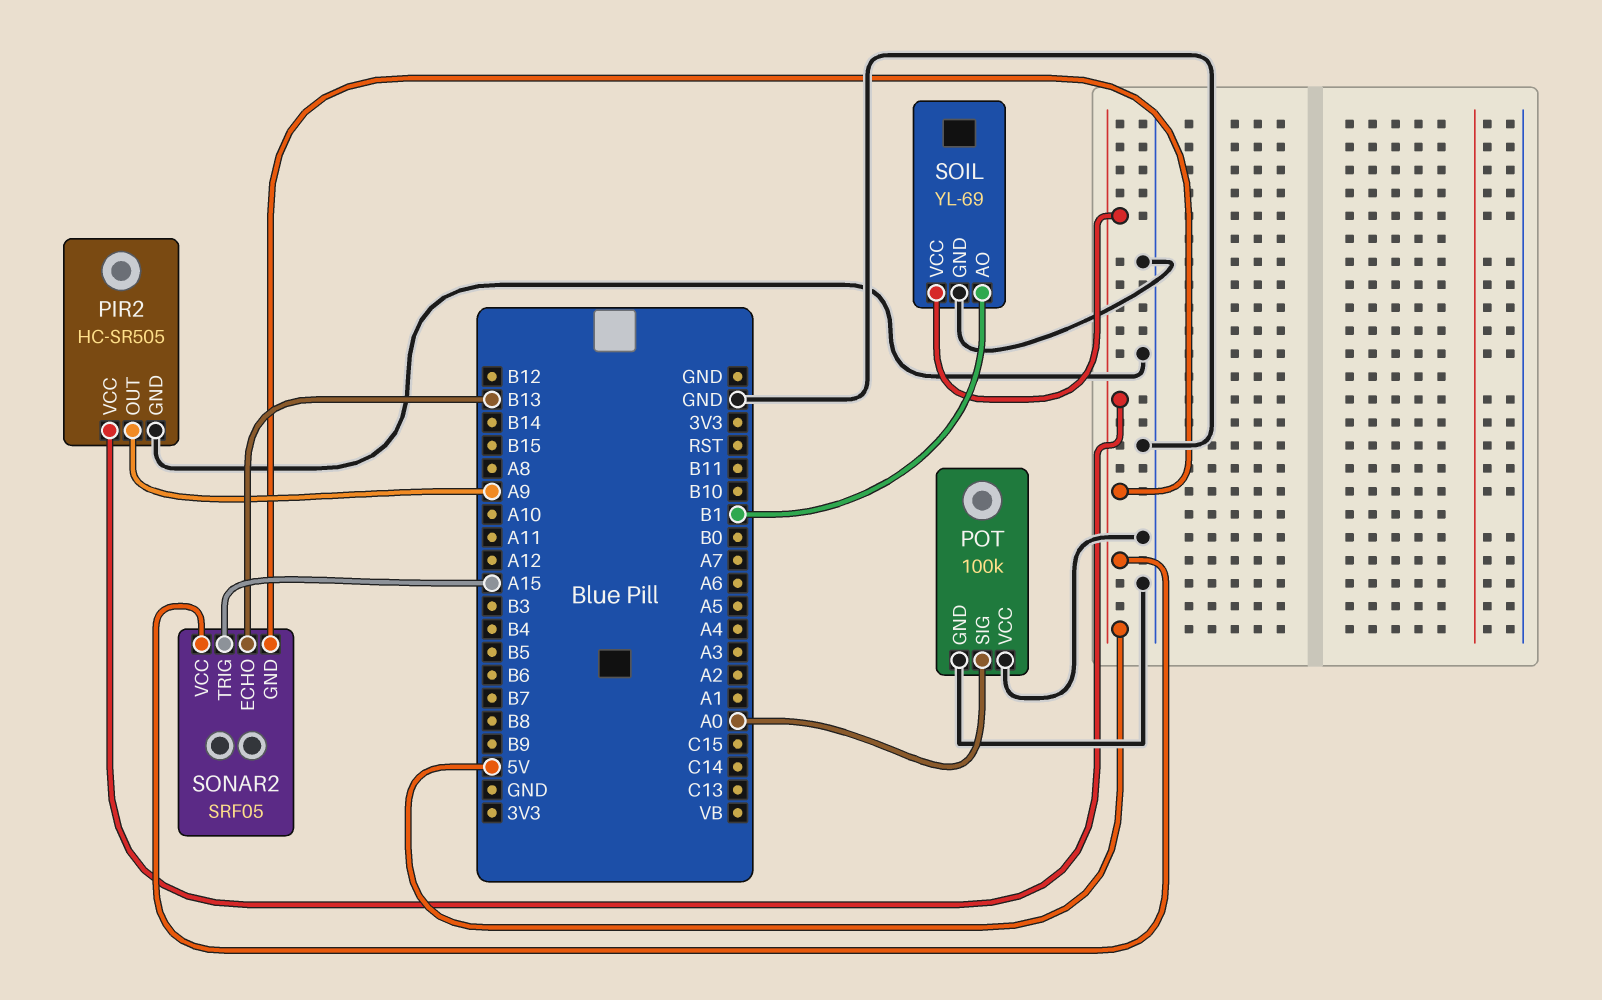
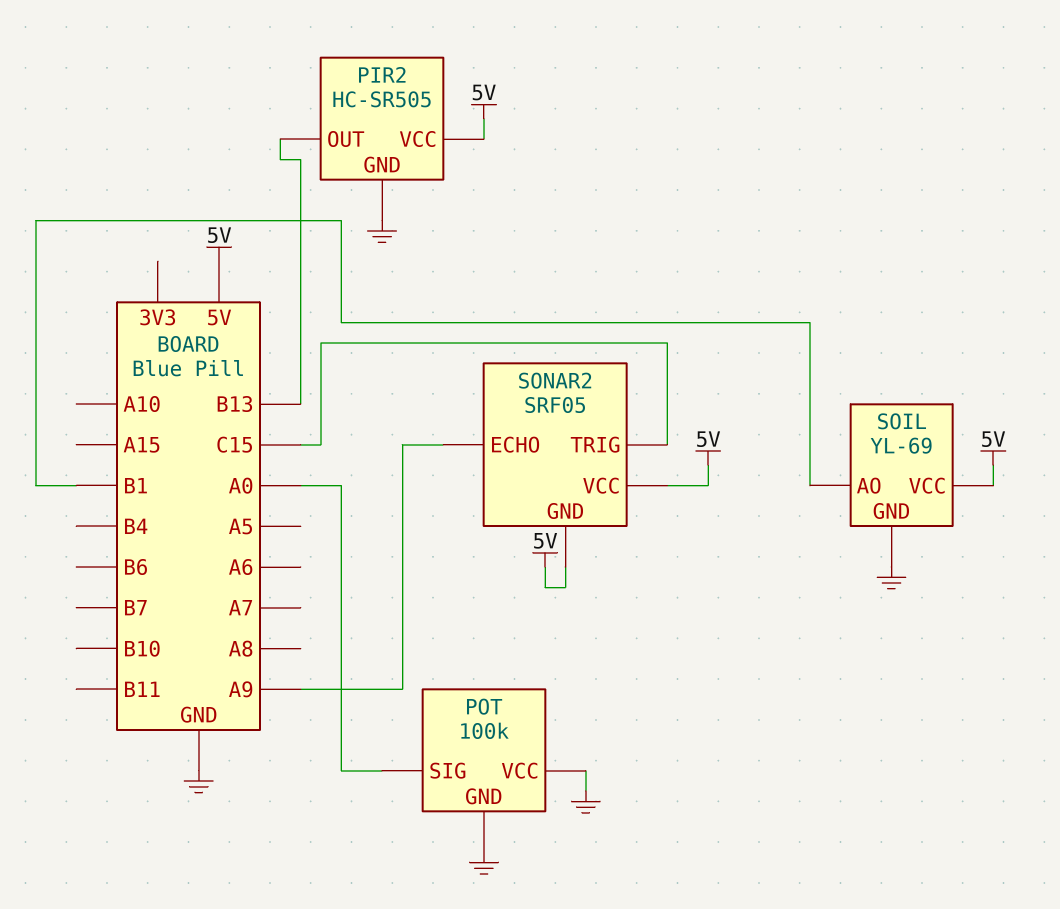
PIR2 pin OUT: A9 -> B13
SONAR2 pin ECHO: B13 -> A9
SONAR2 pin TRIG: A15 -> C15

